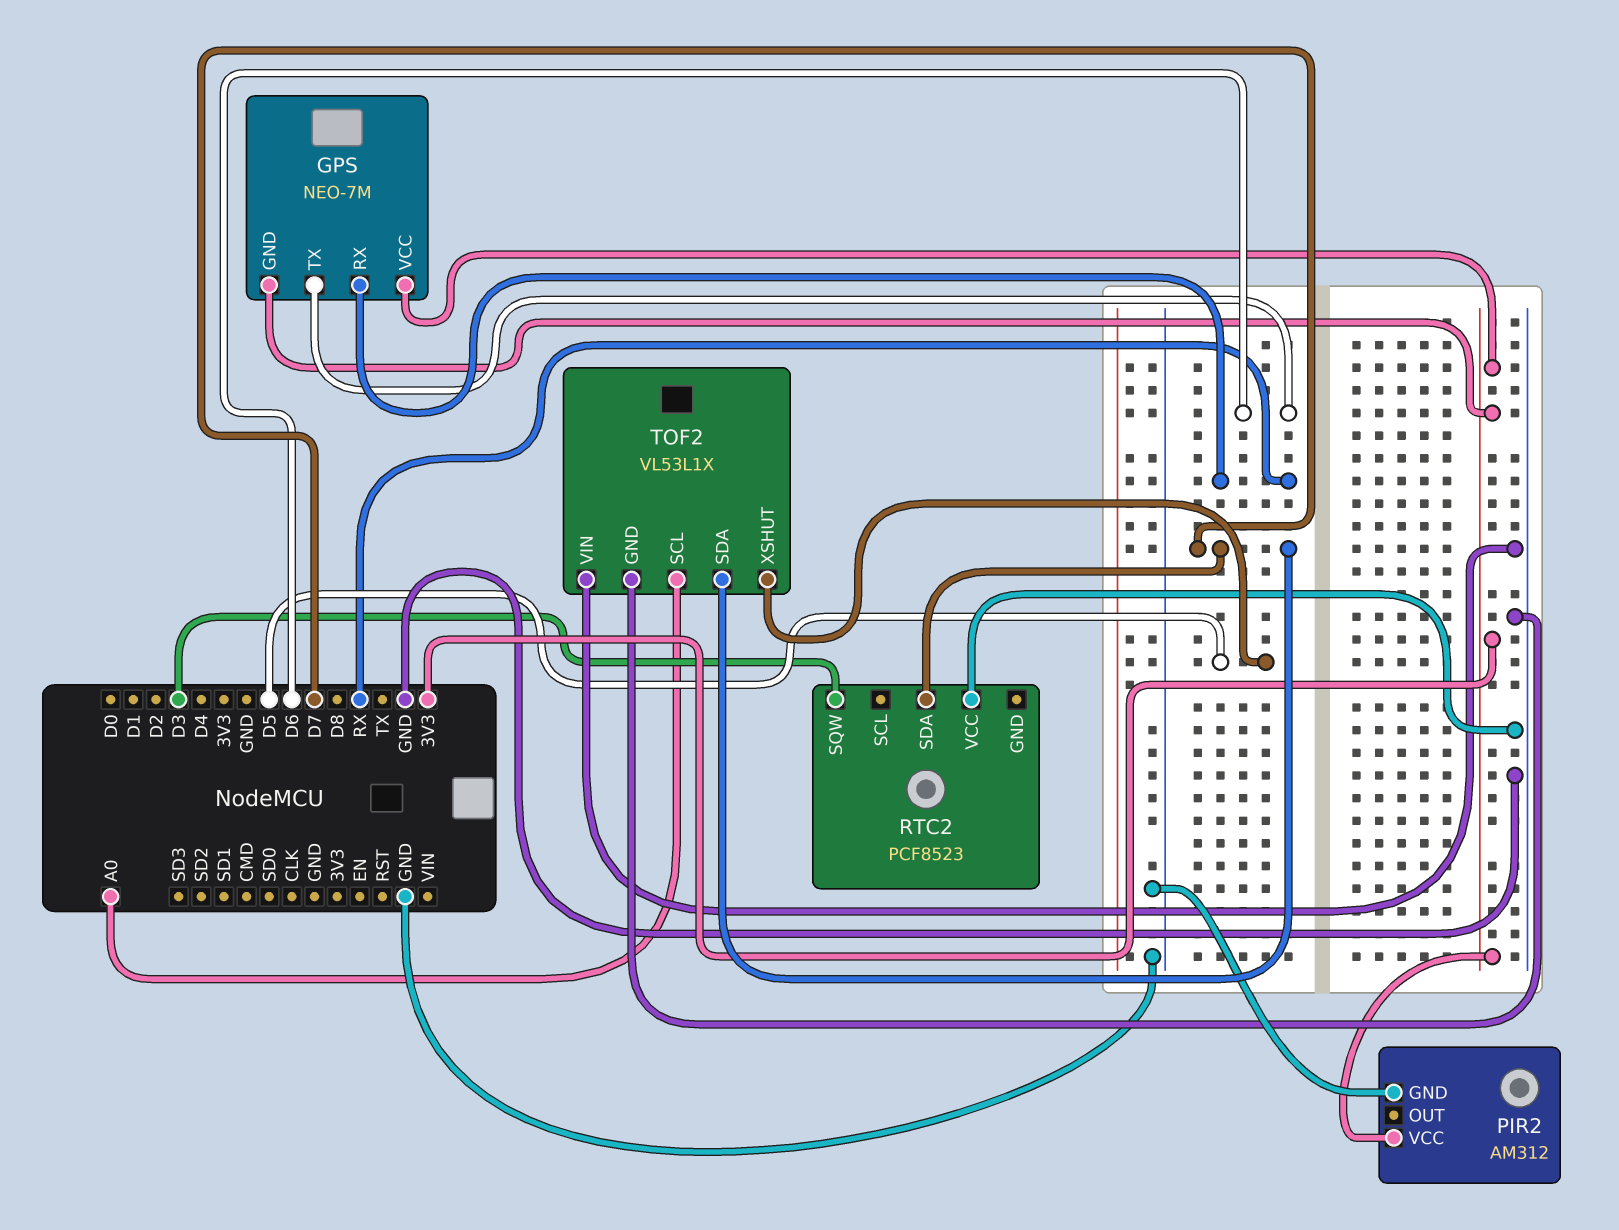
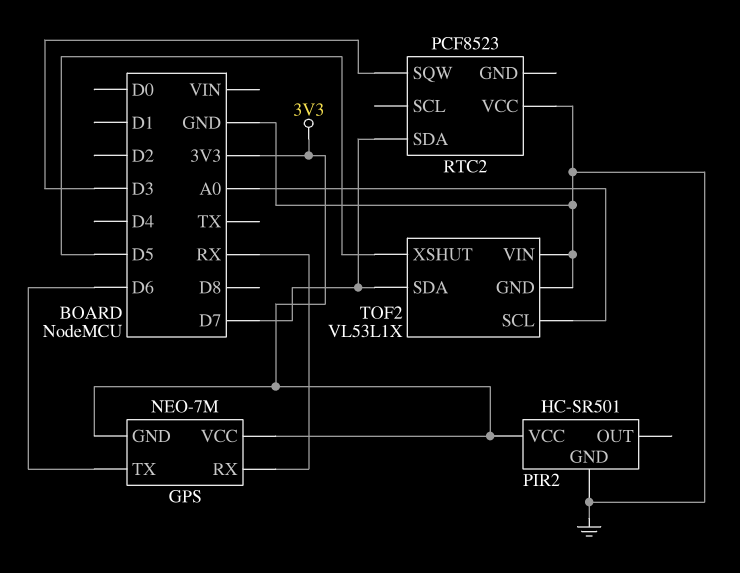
PIR2: AM312 -> HC-SR501

